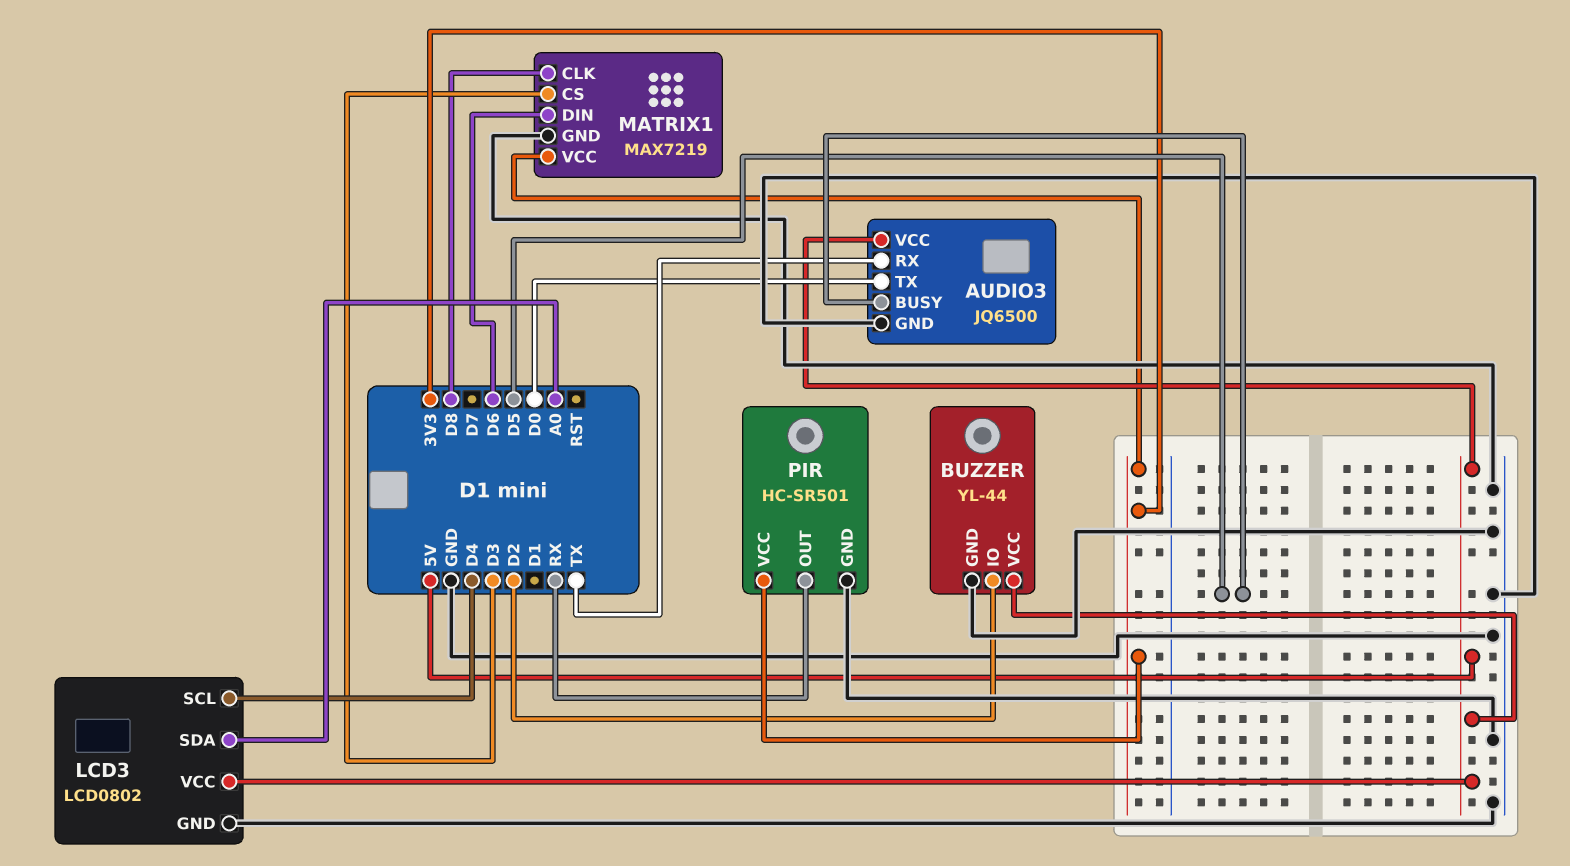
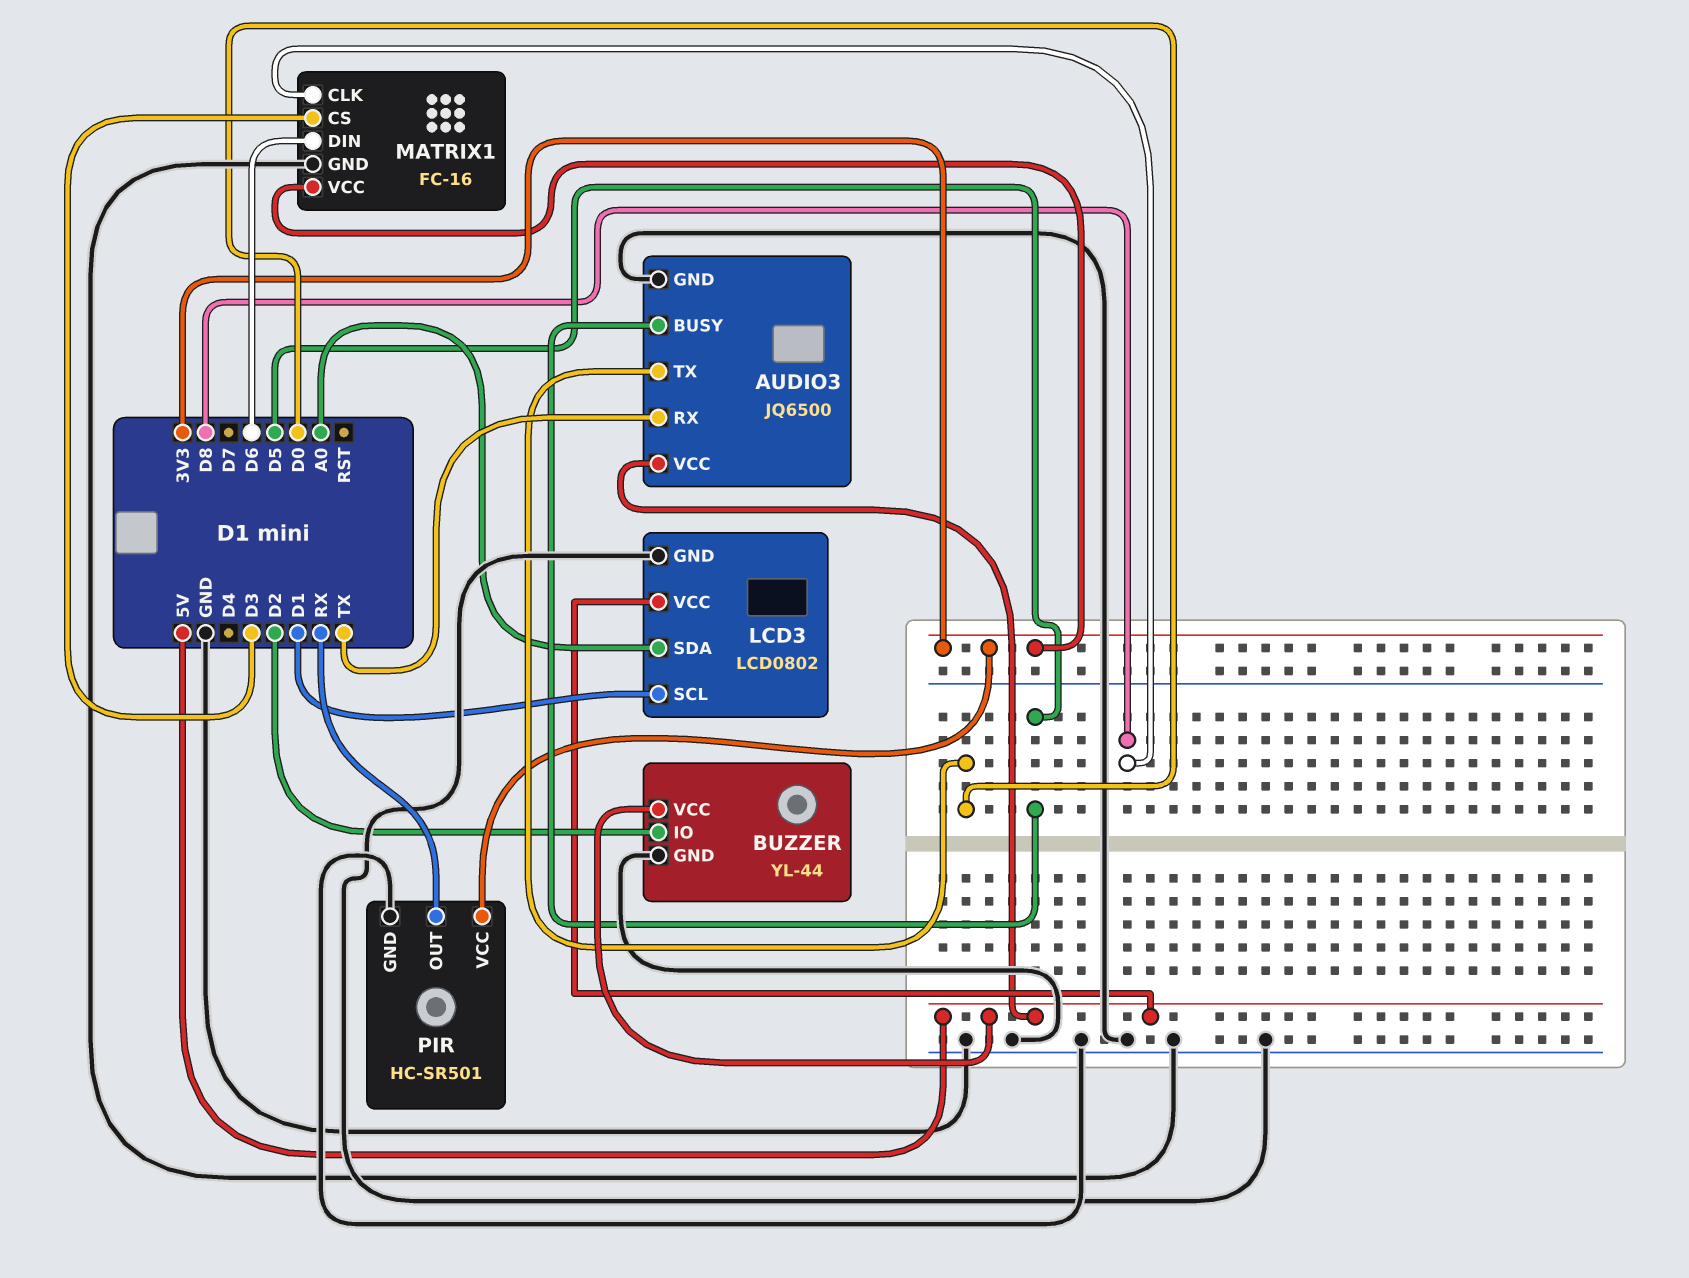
LCD3 pin SCL: D4 -> D1
MATRIX1: MAX7219 -> FC-16

